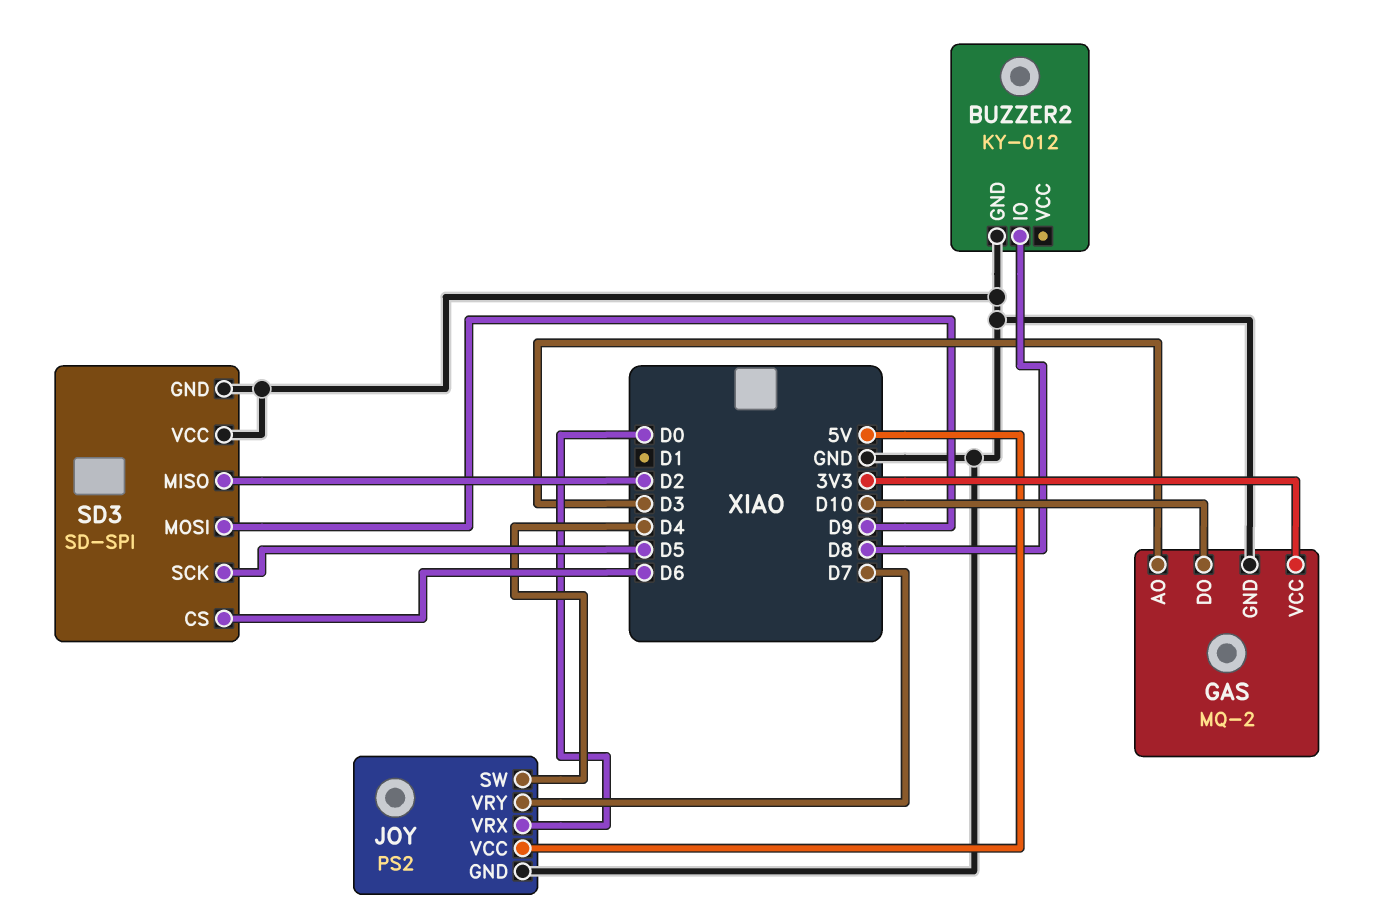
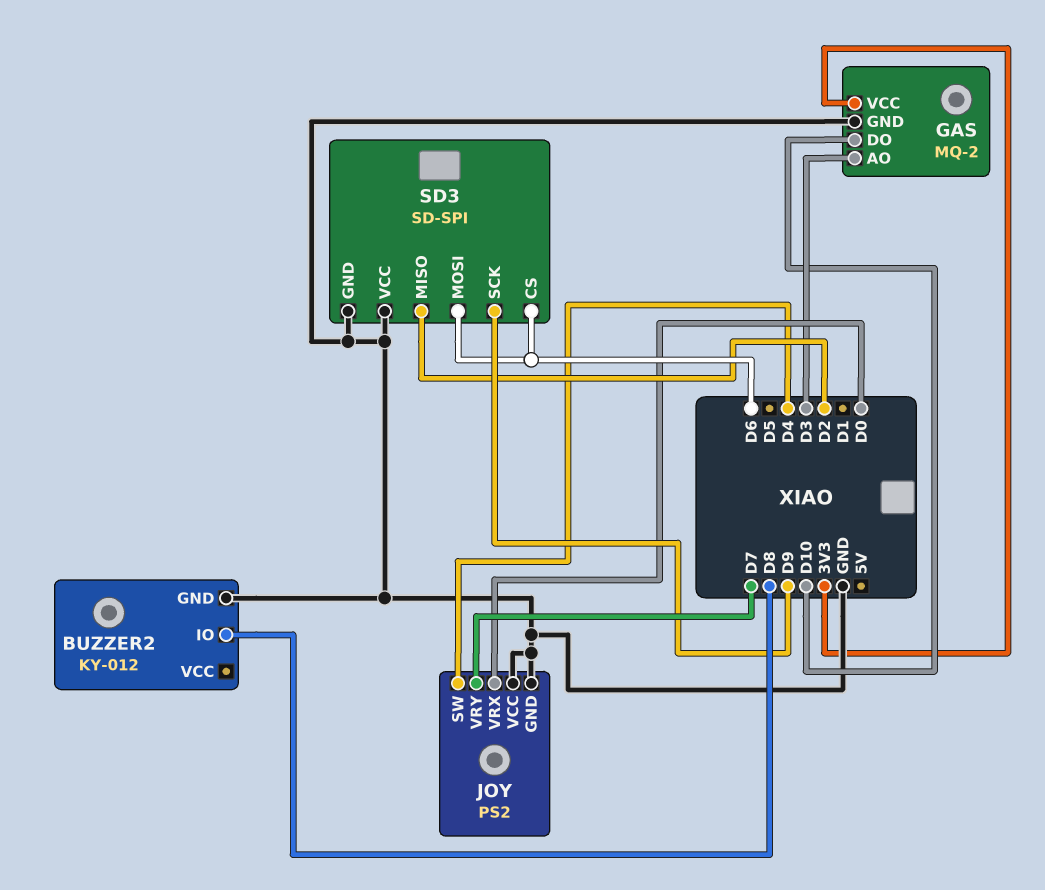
JOY pin VCC: 5V -> GND
SD3 pin MOSI: D9 -> D6
SD3 pin SCK: D5 -> D9

